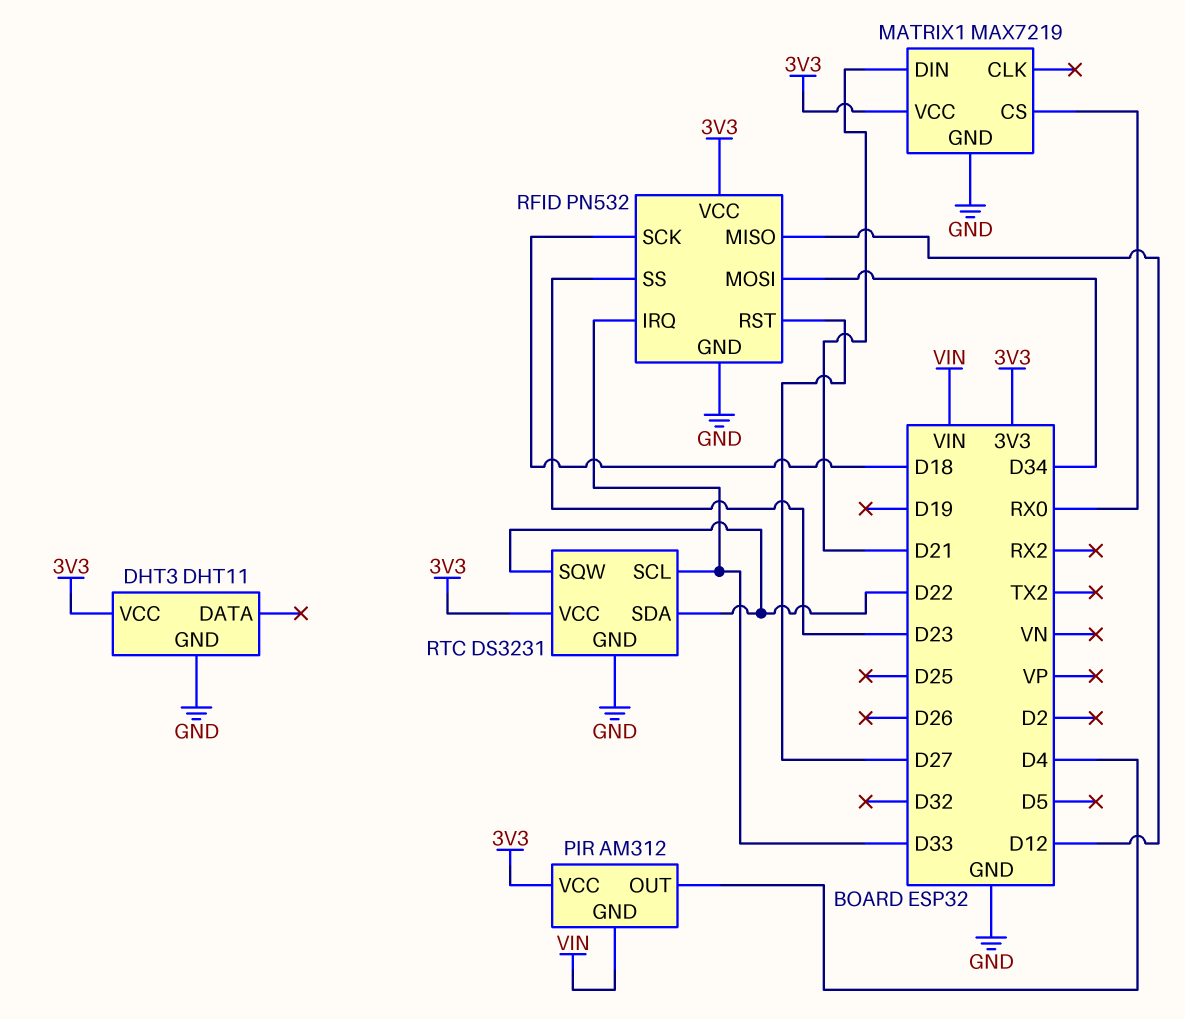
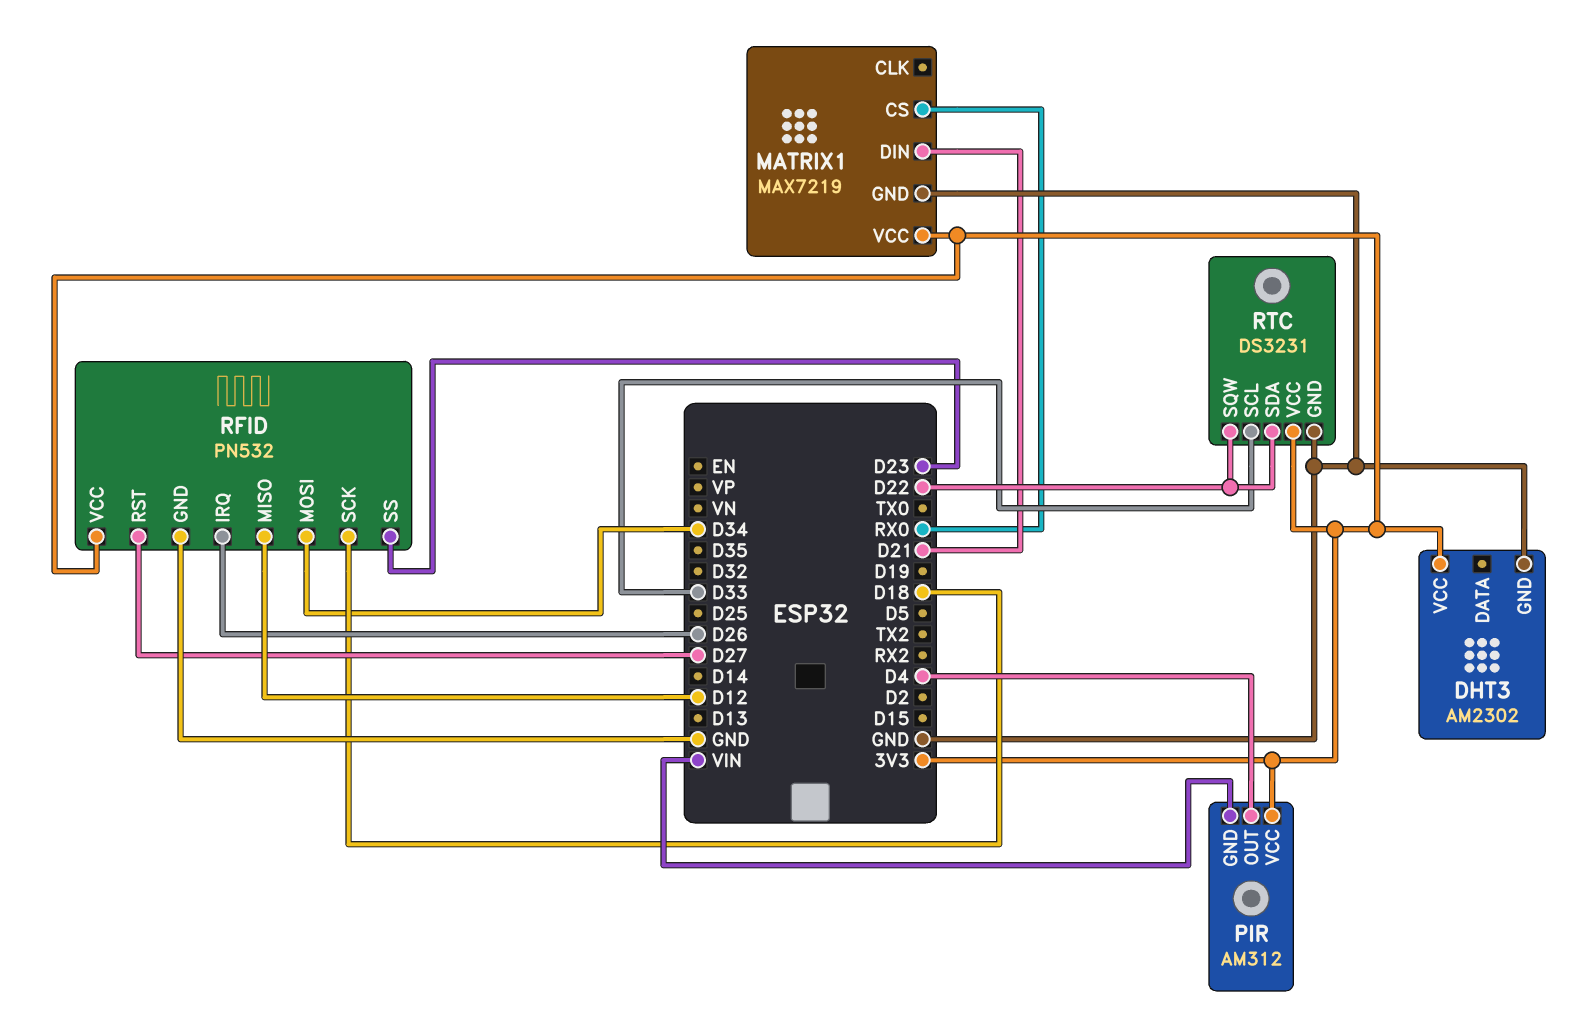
DHT3: DHT11 -> AM2302
RFID pin IRQ: D33 -> D26

